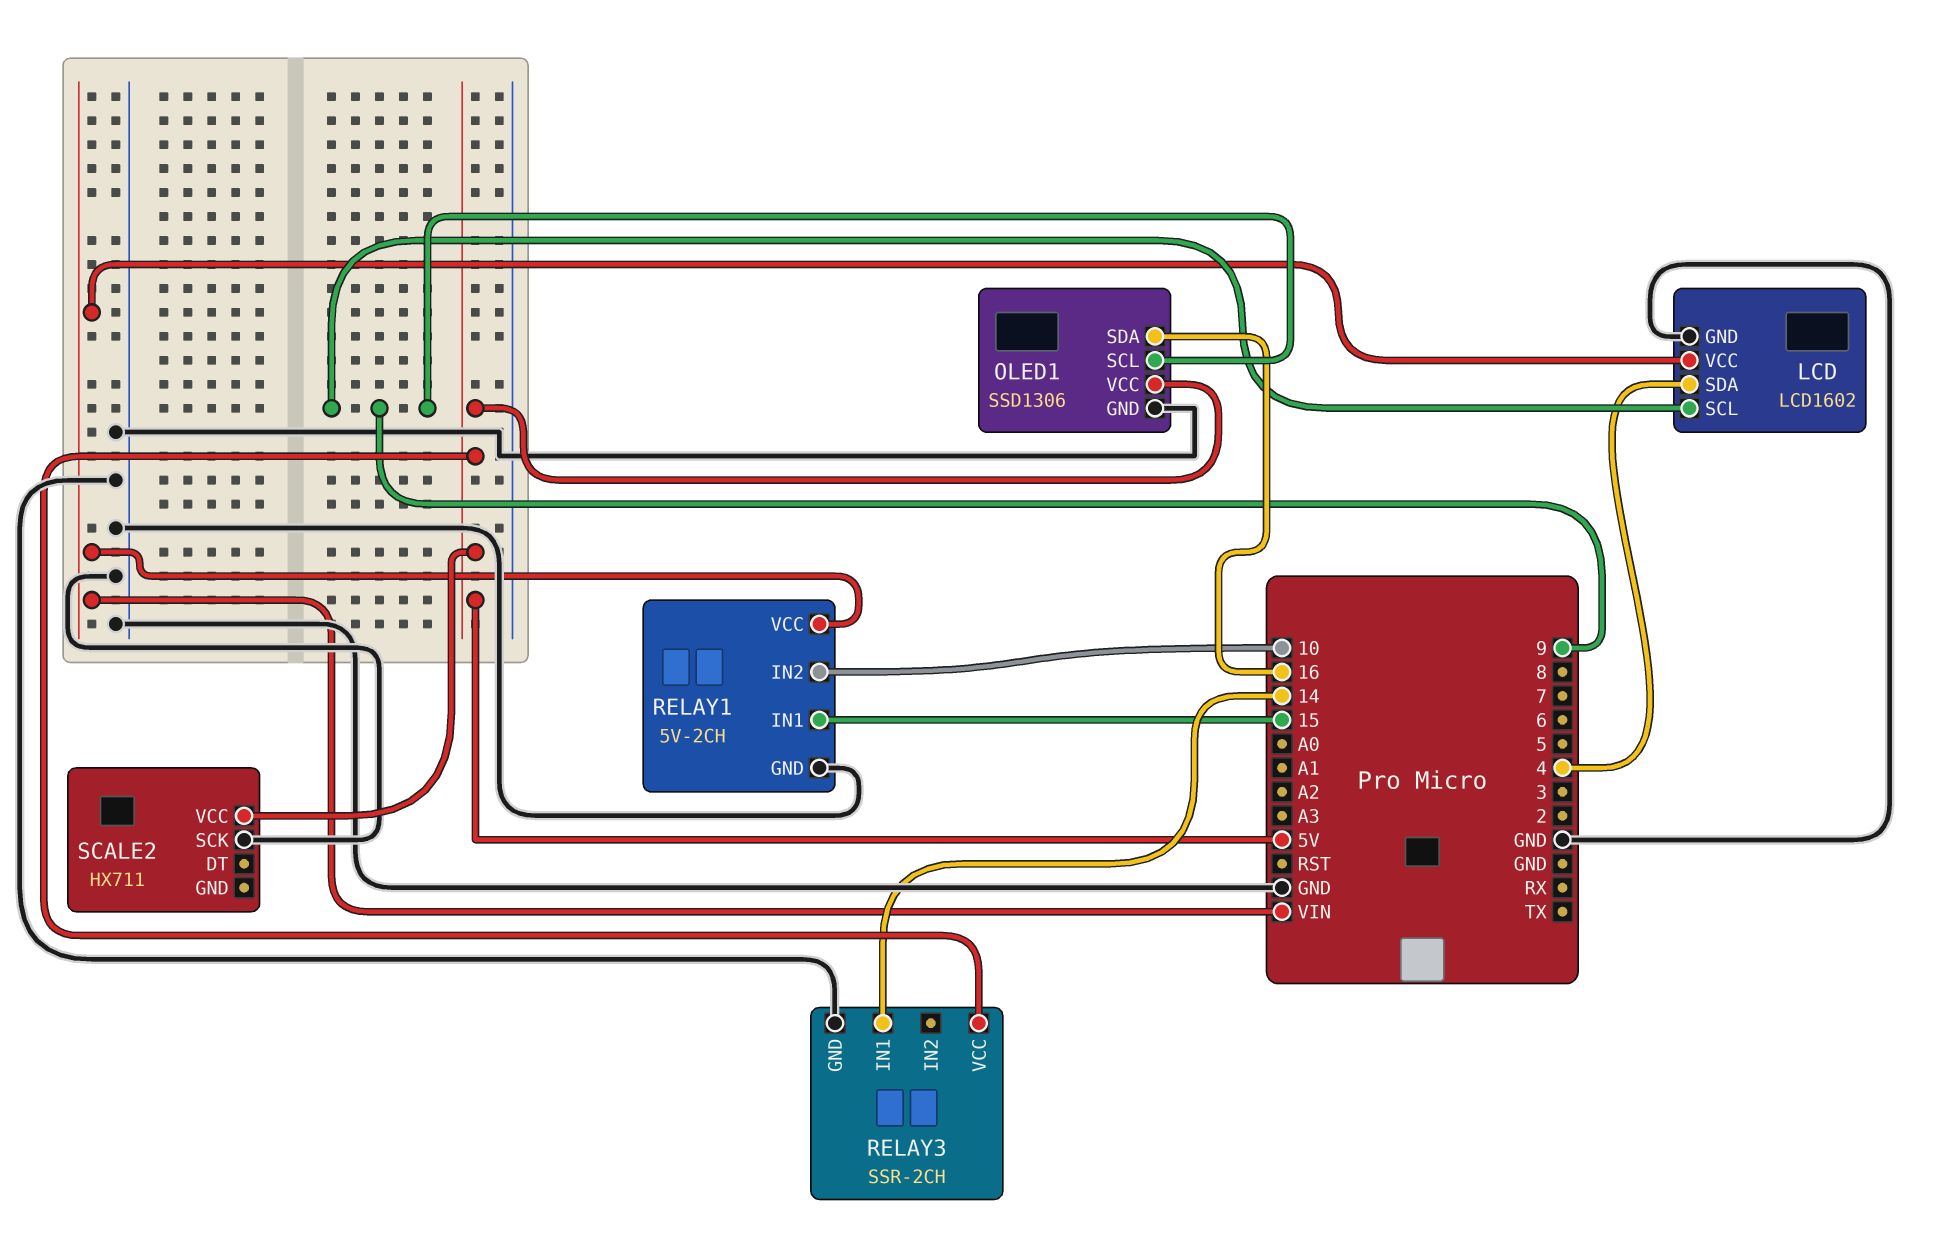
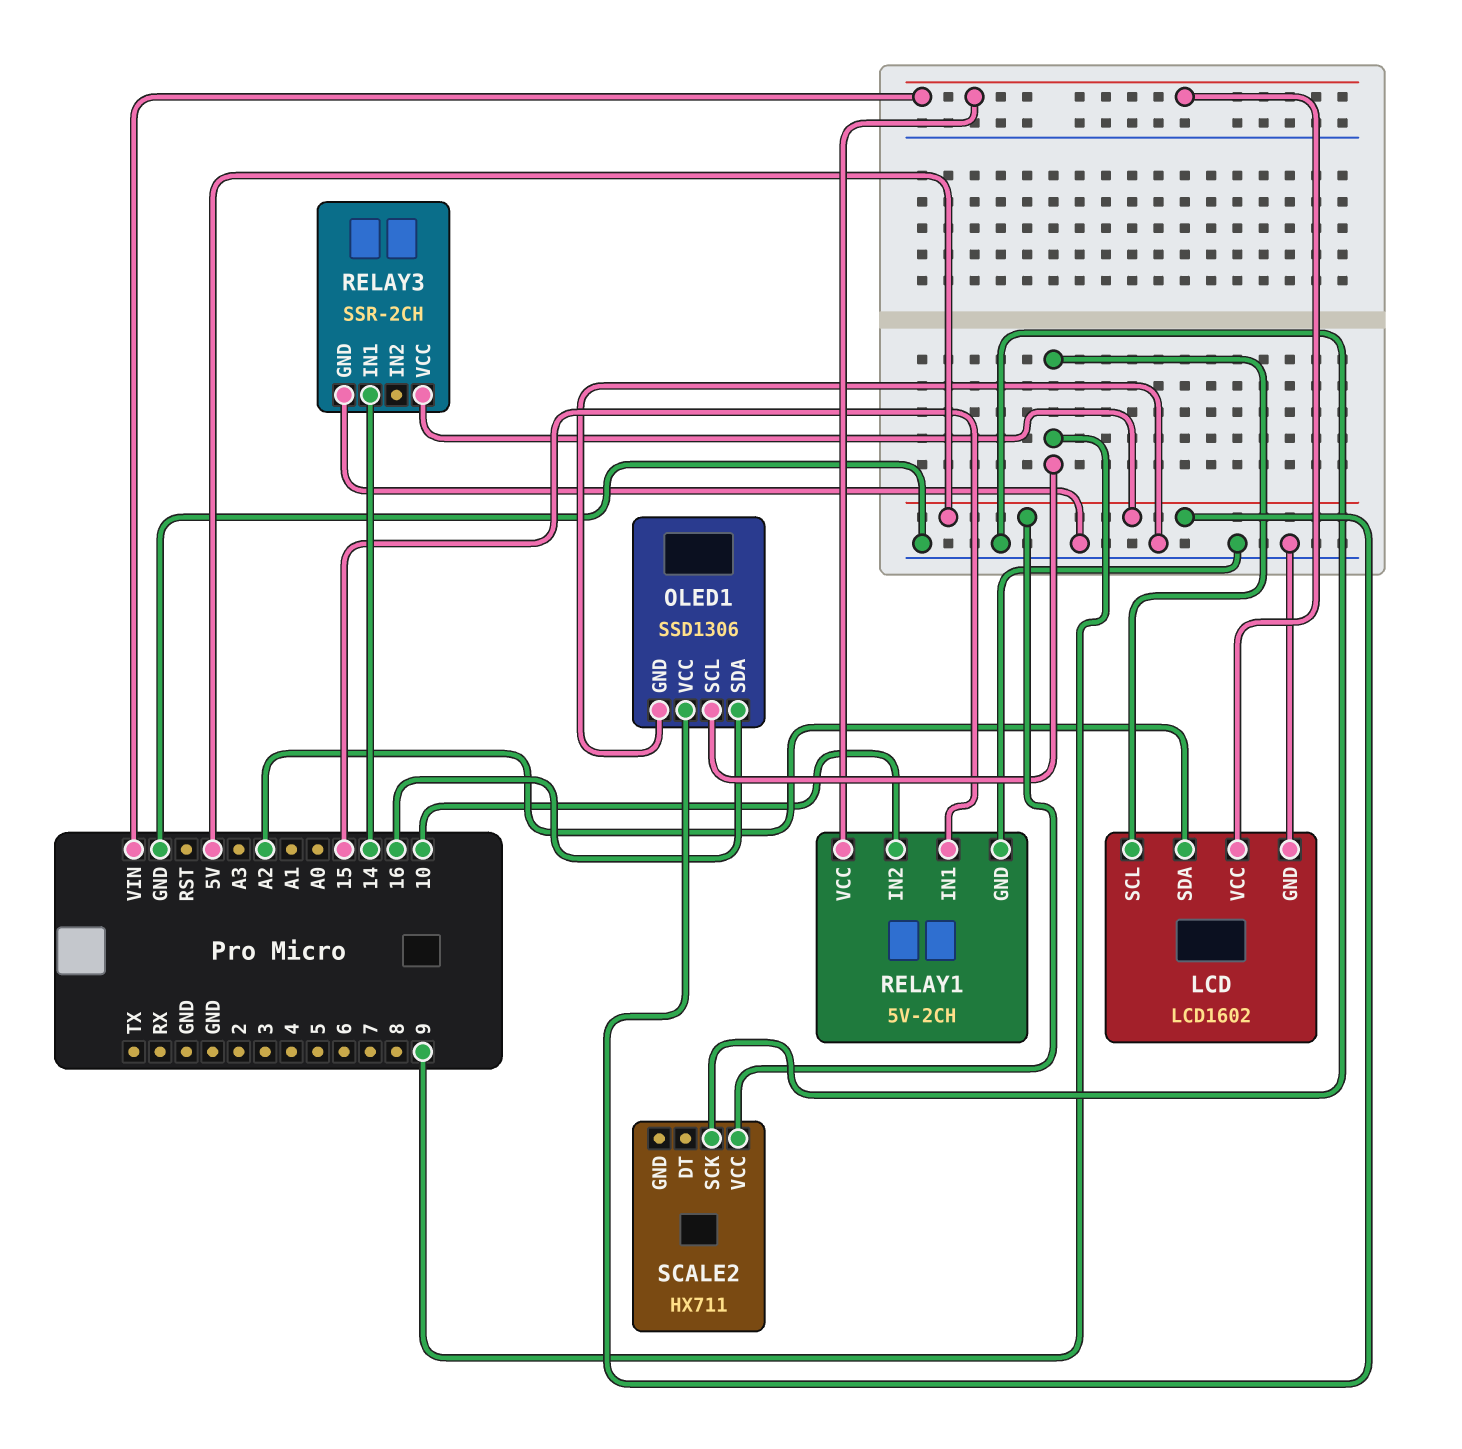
LCD pin SDA: 4 -> A2

